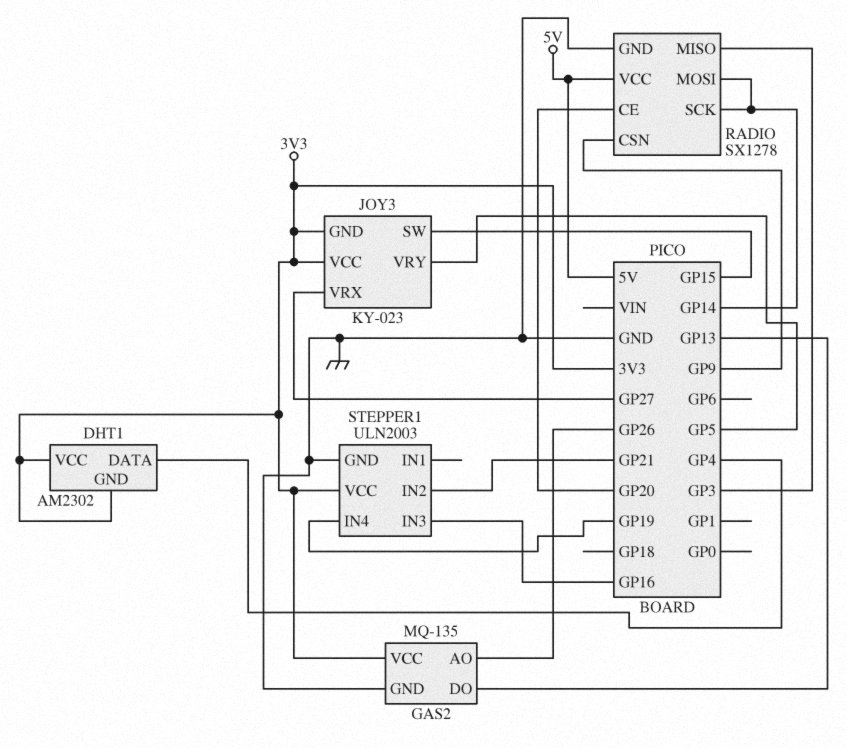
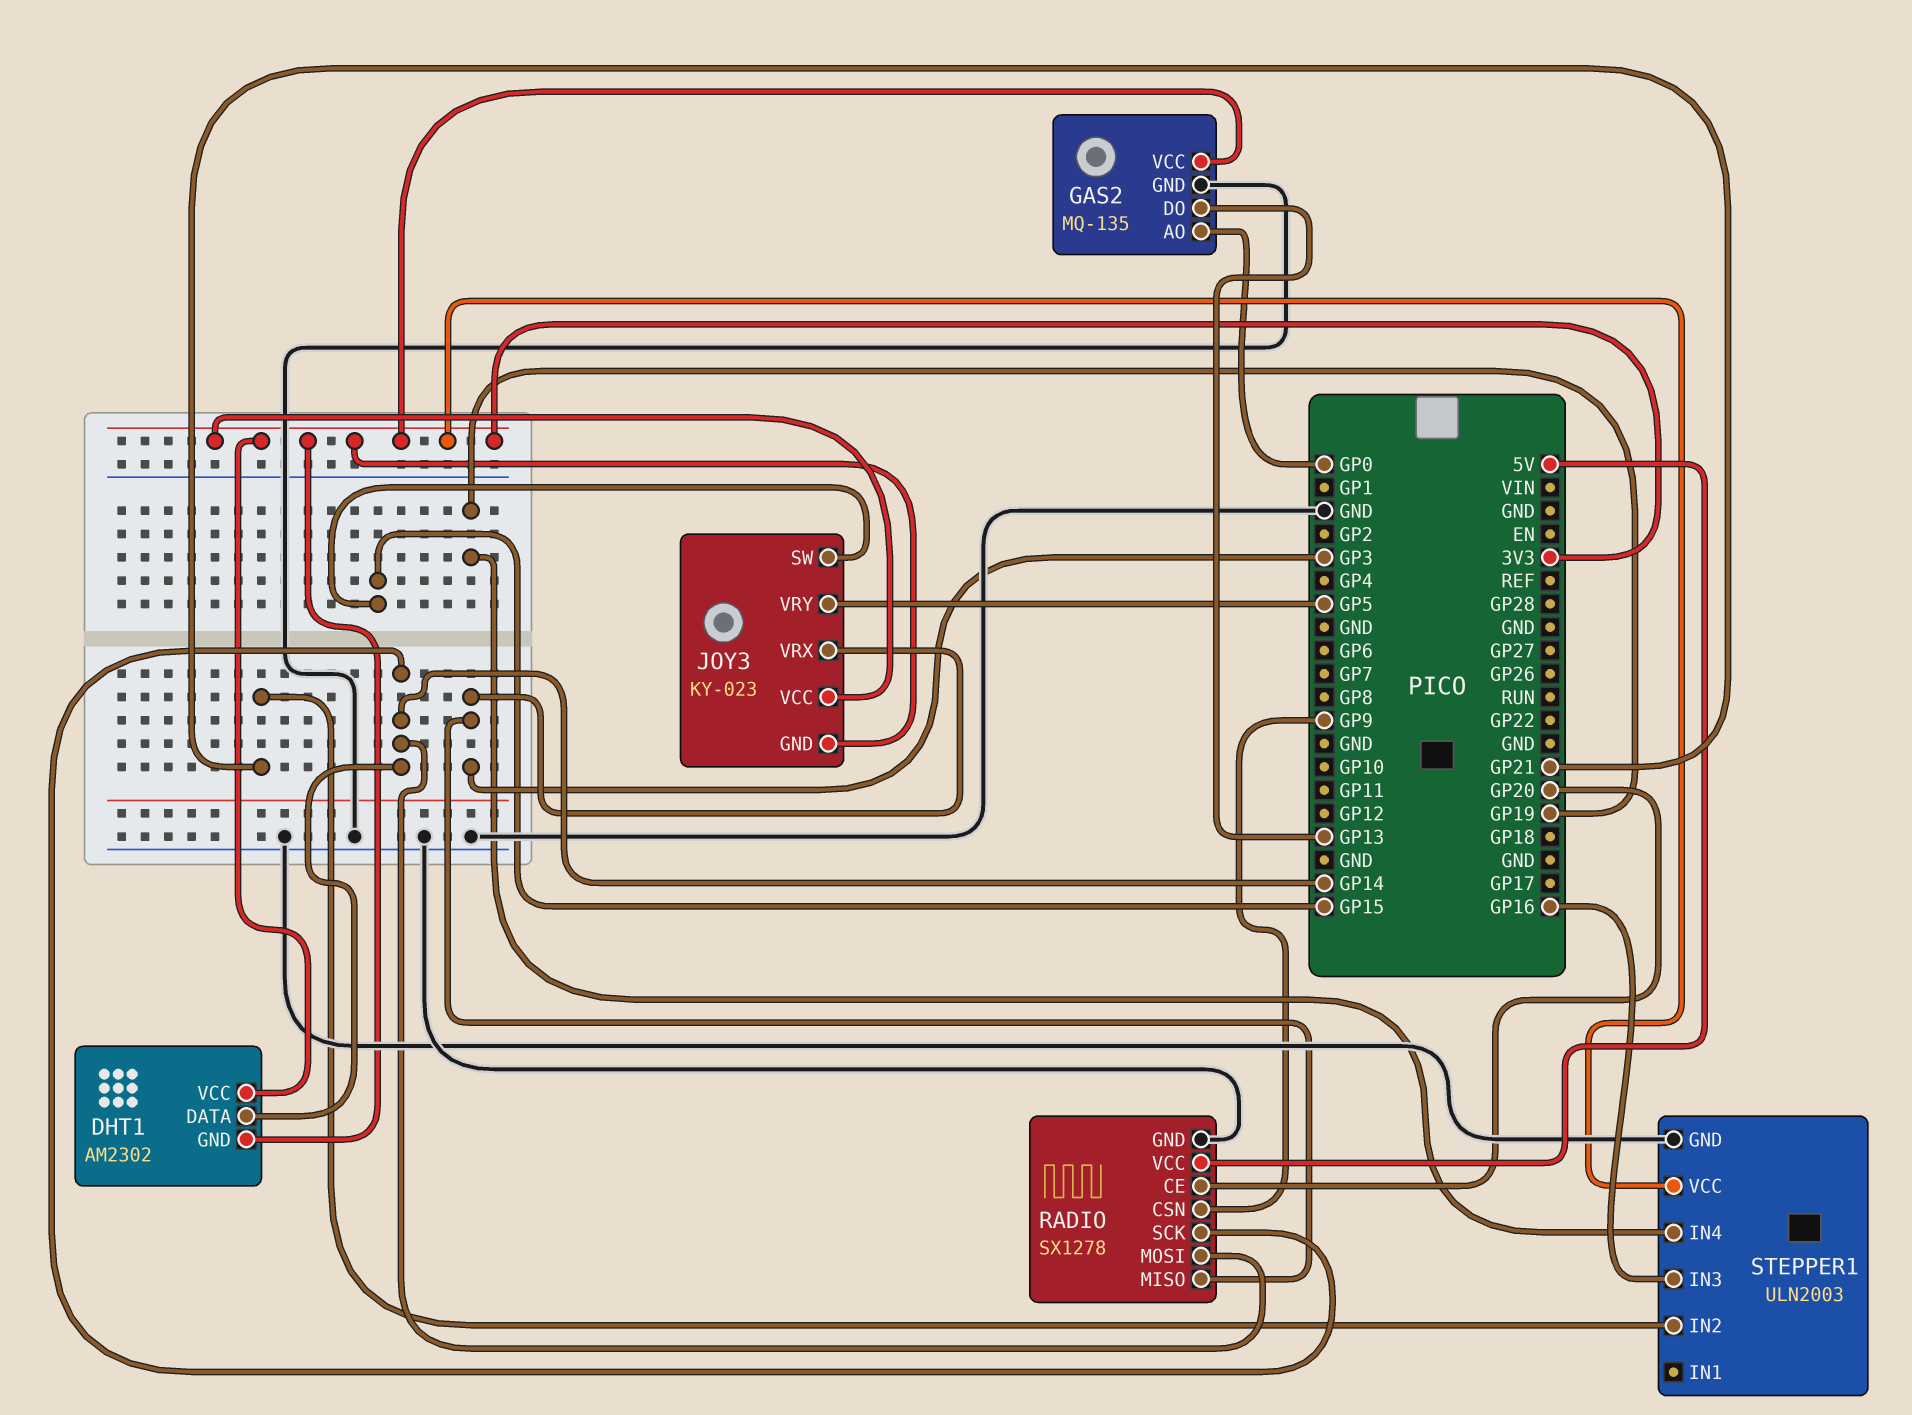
DHT1 pin DATA: GP4 -> GP14
GAS2 pin AO: GP26 -> GP0
JOY3 pin VRX: GP27 -> GP3

